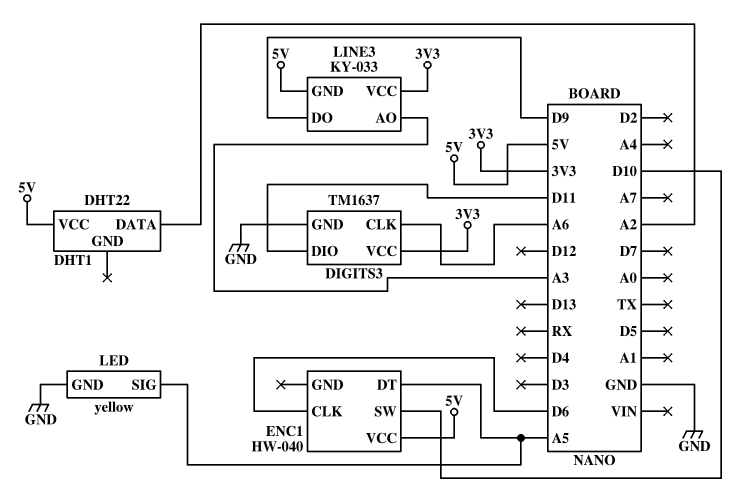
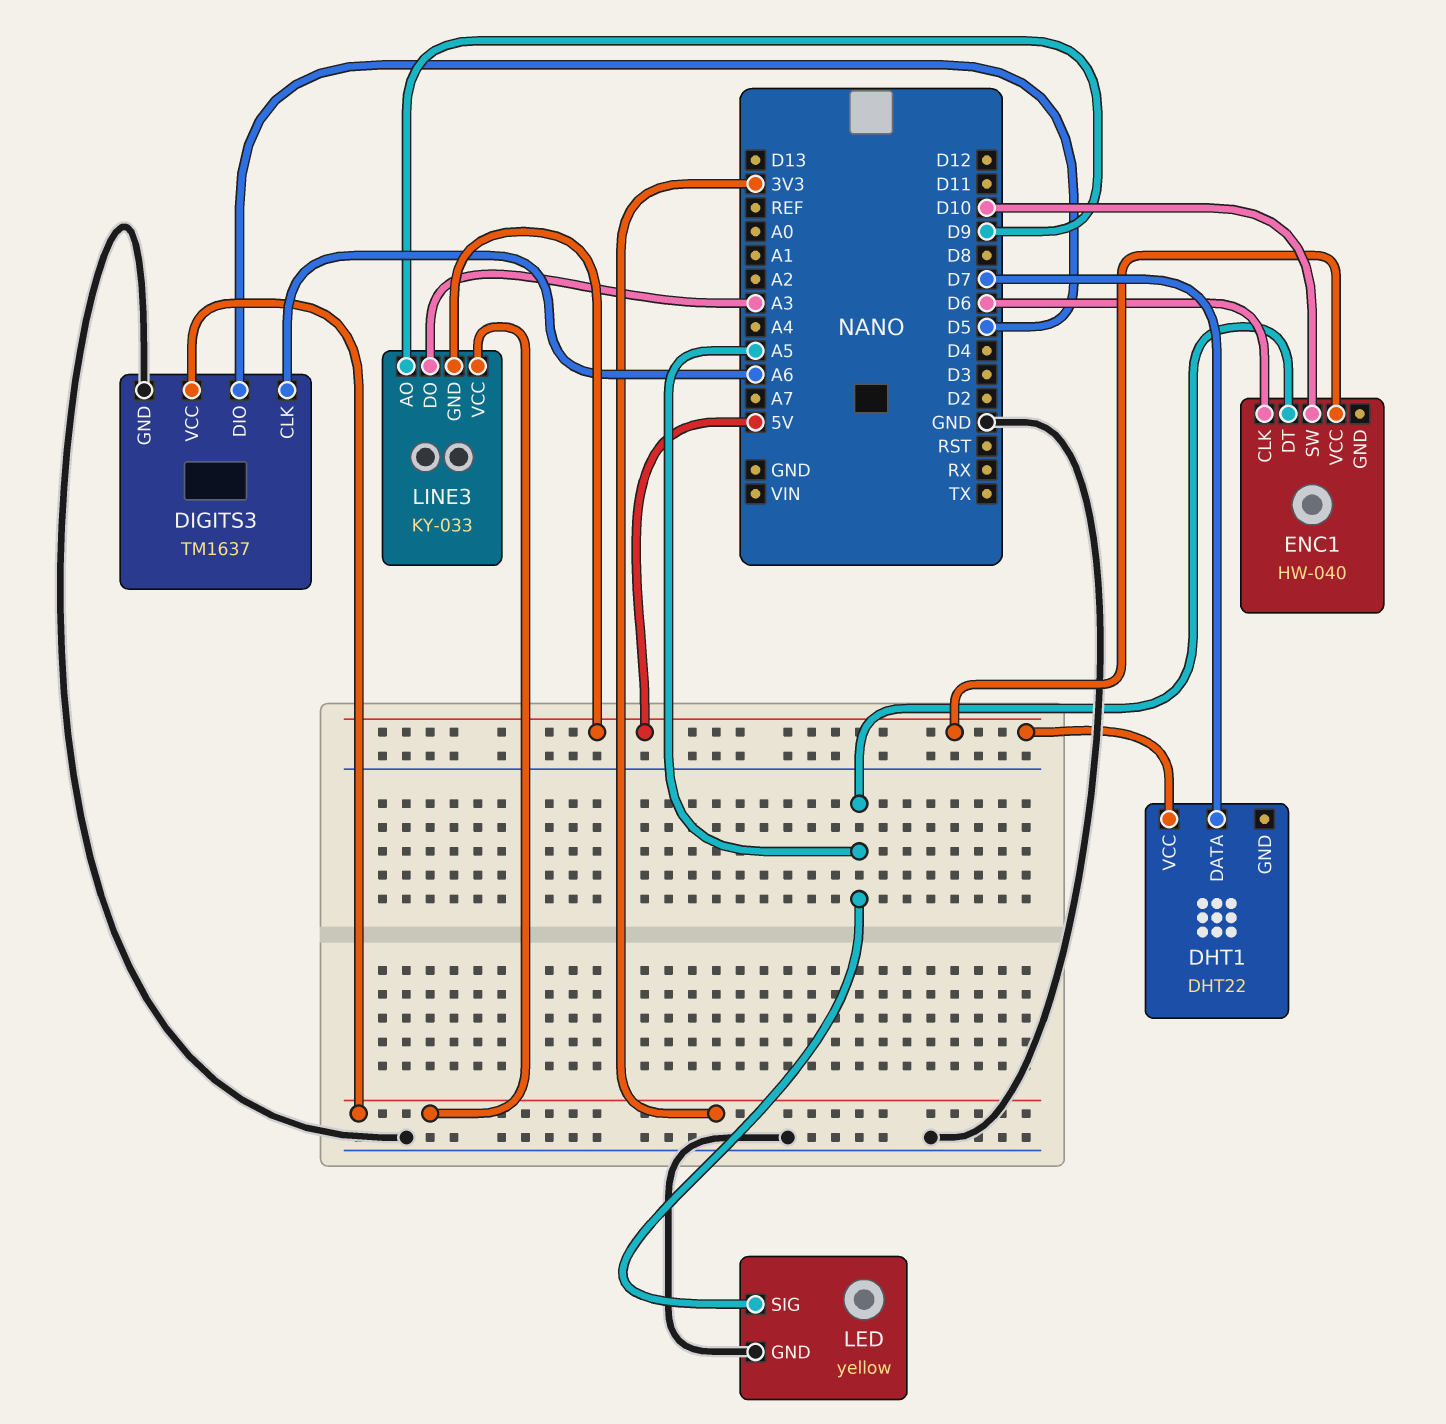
DHT1 pin DATA: A2 -> D7
DIGITS3 pin DIO: D11 -> D5
LINE3 pin AO: A3 -> D9
LINE3 pin DO: D9 -> A3

